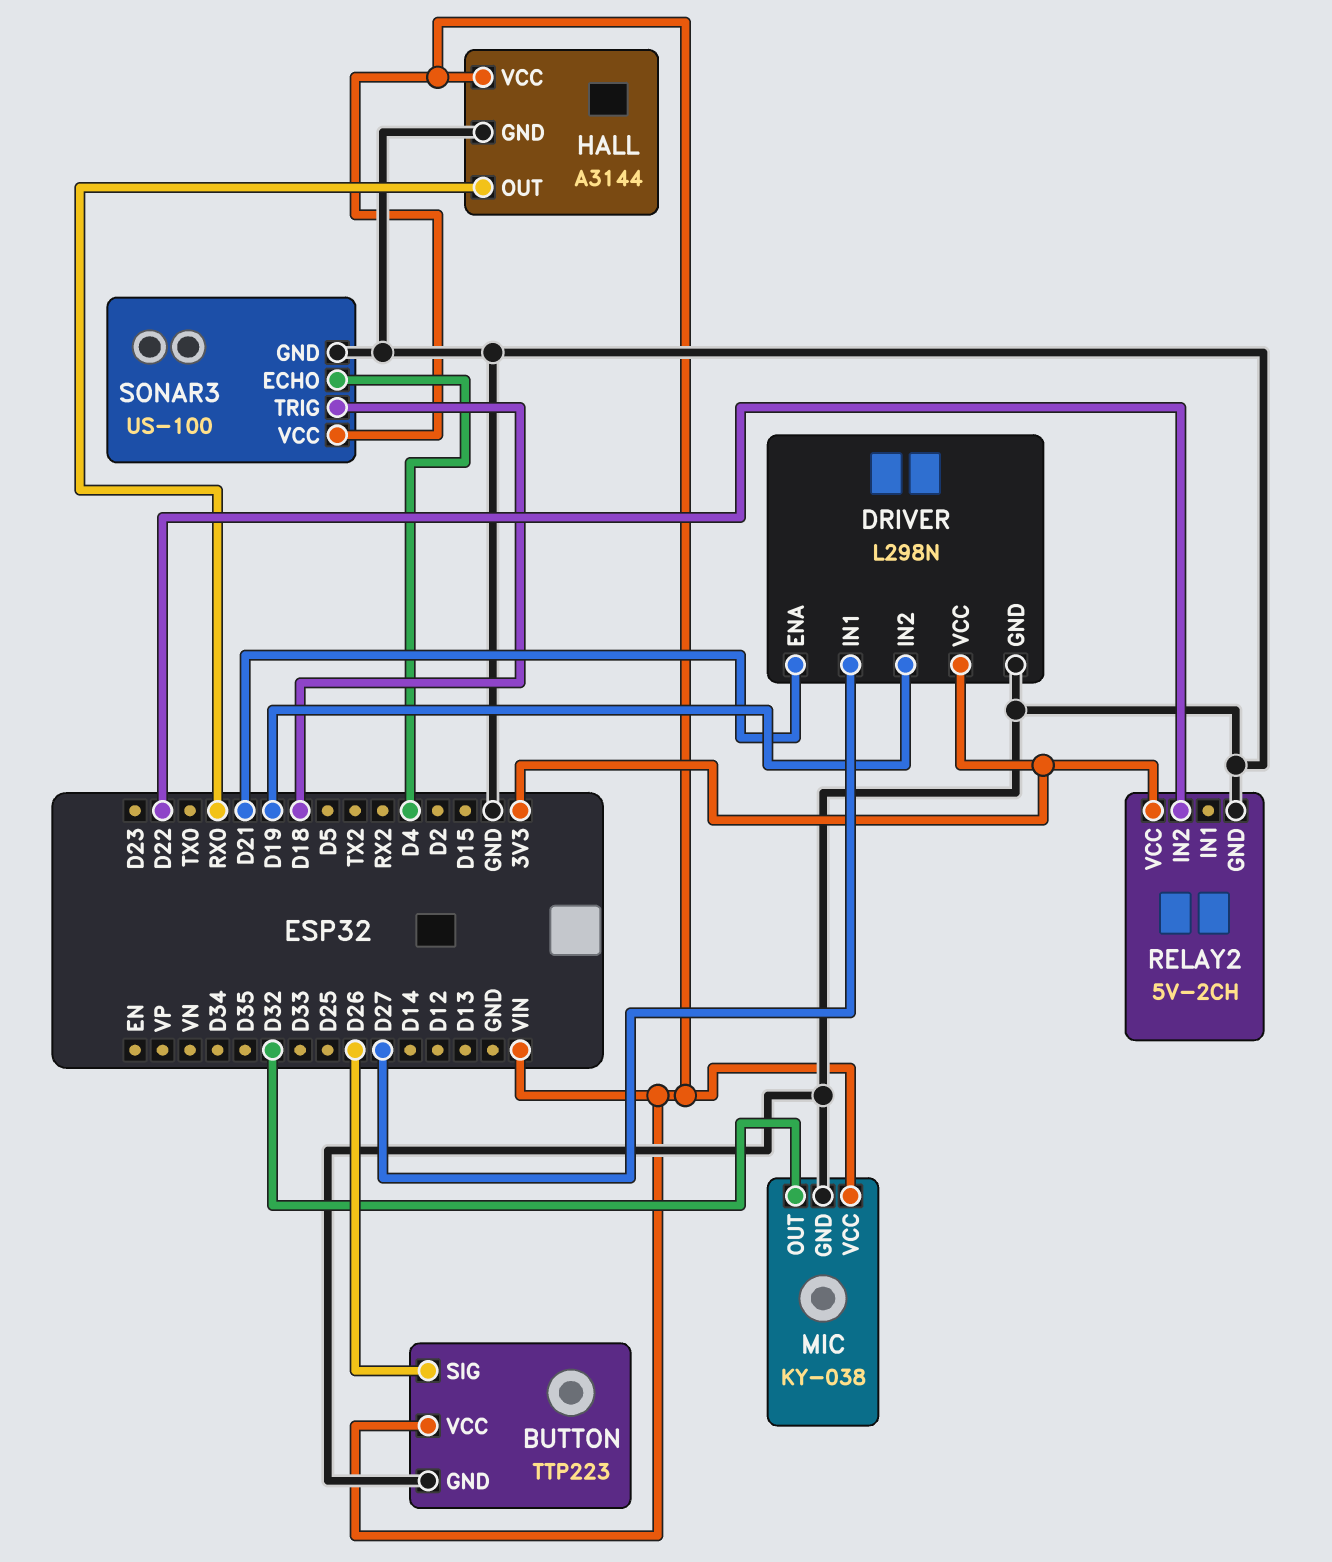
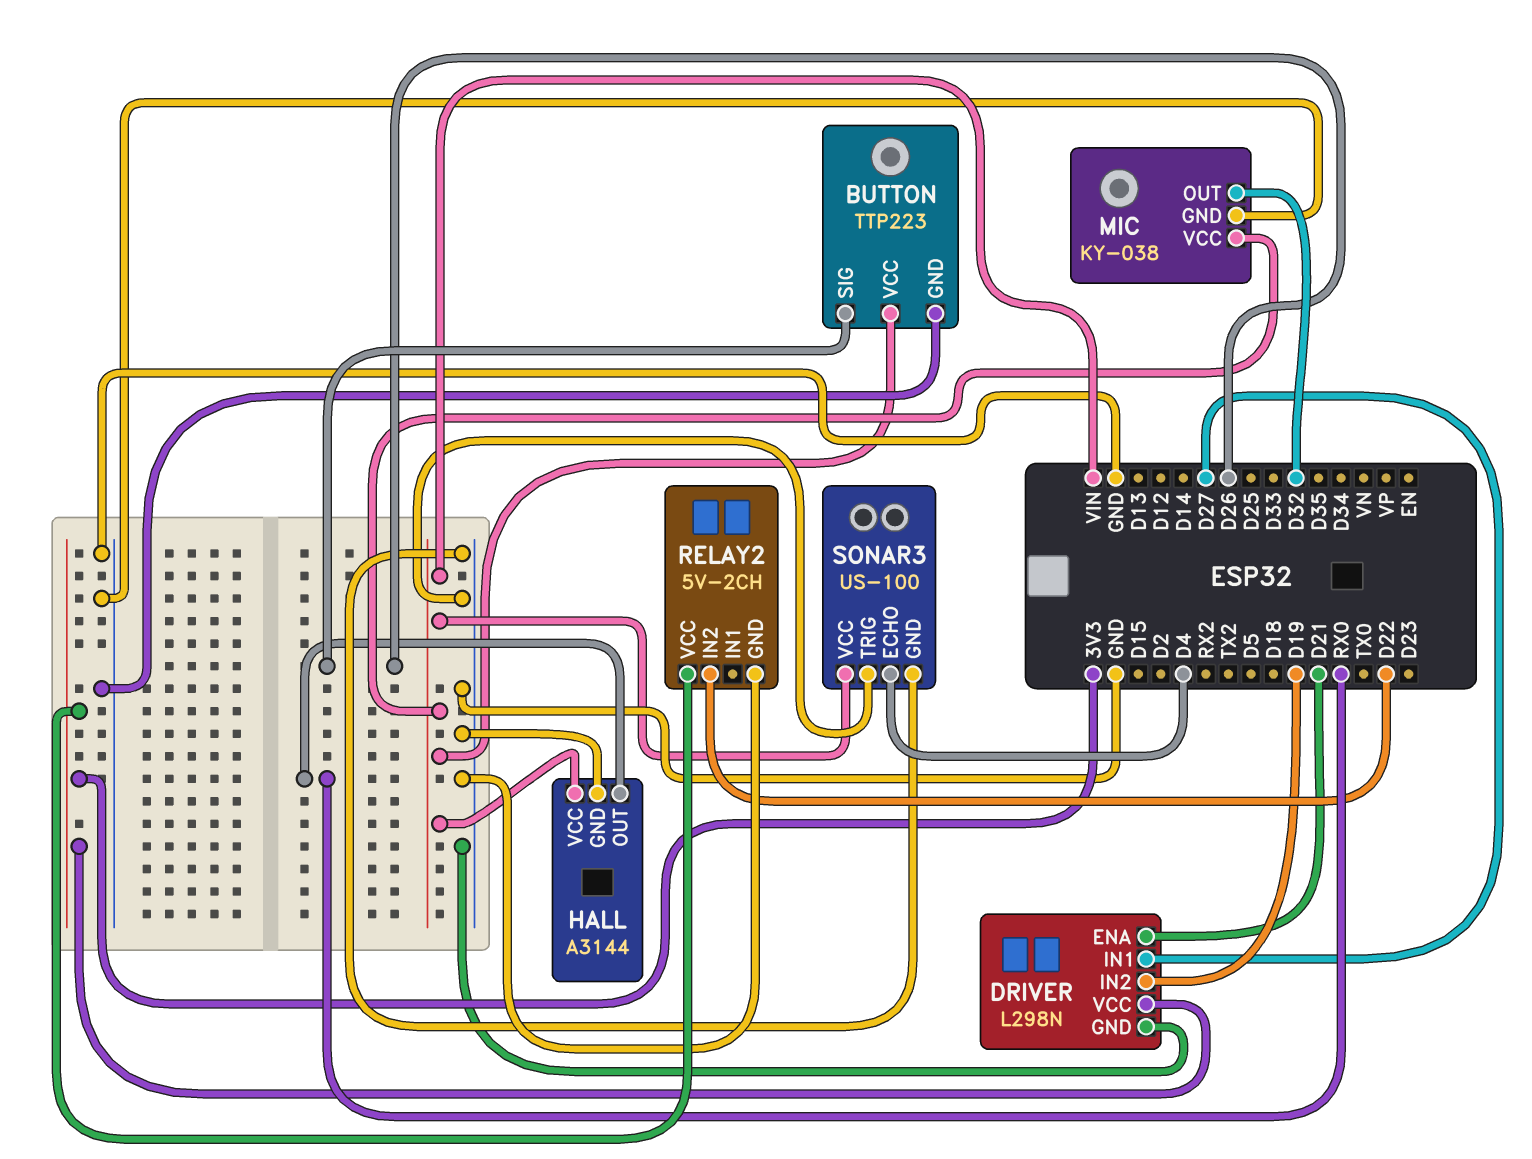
SONAR3 pin TRIG: D18 -> GND

